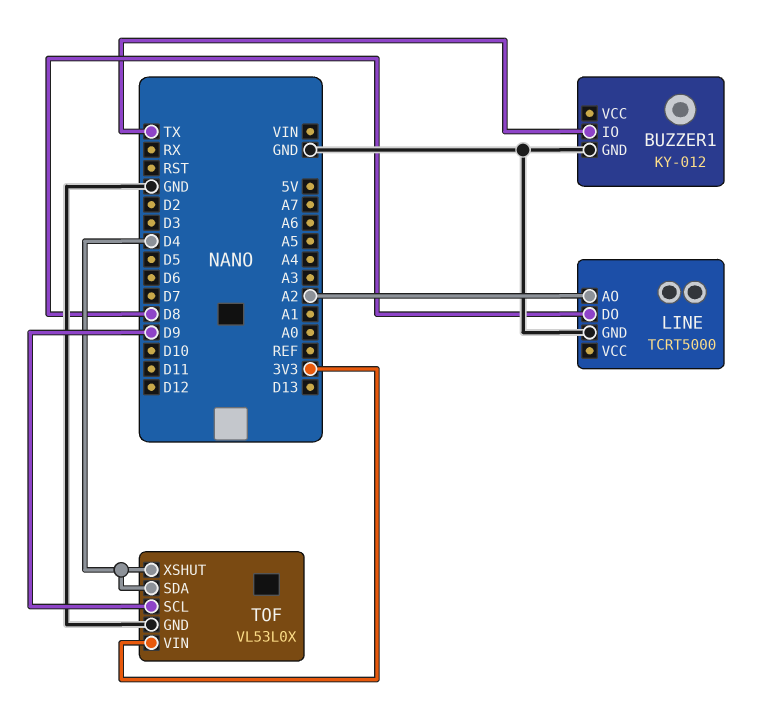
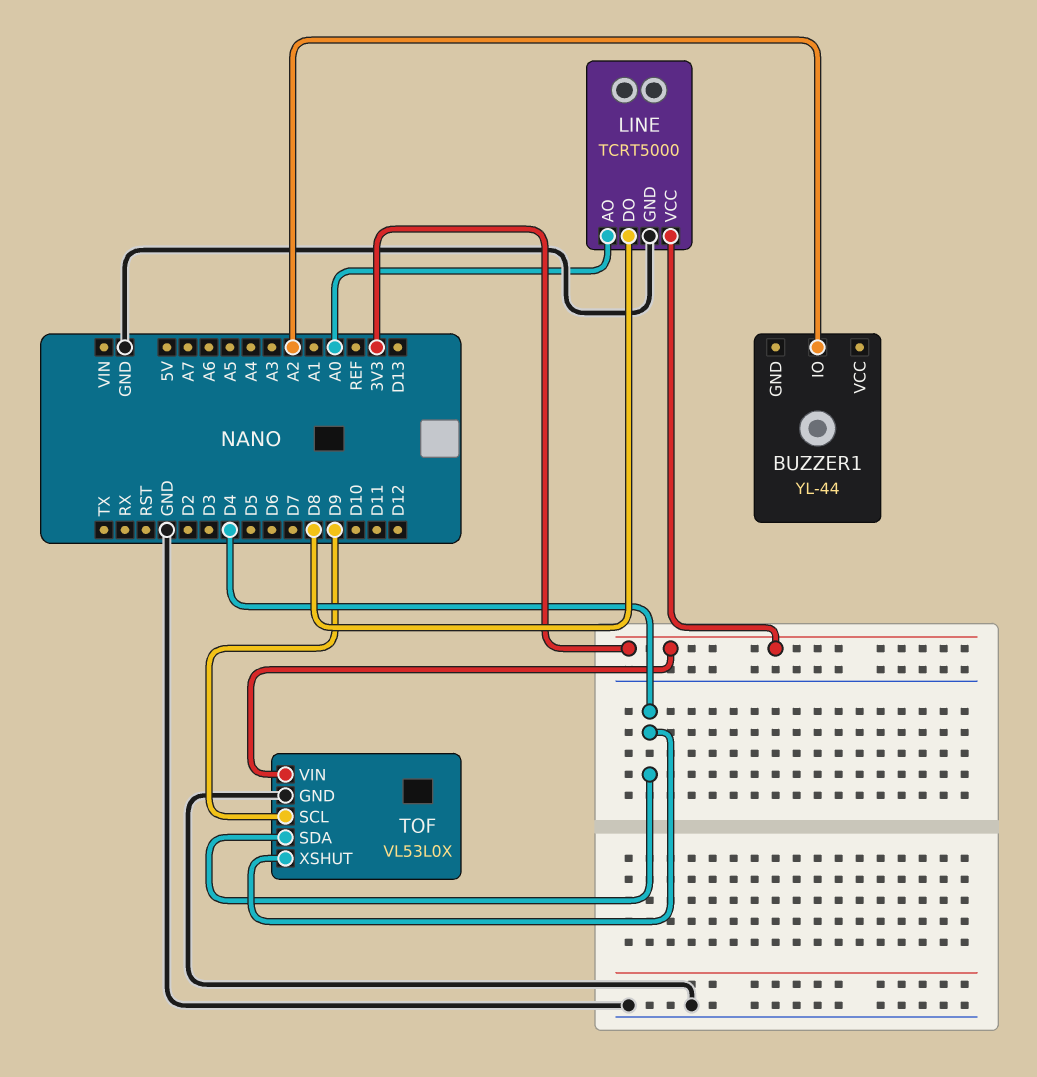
BUZZER1: KY-012 -> YL-44
BUZZER1 pin GND: GND -> none
BUZZER1 pin IO: TX -> A2
LINE pin AO: A2 -> A0
LINE pin VCC: none -> 3V3

